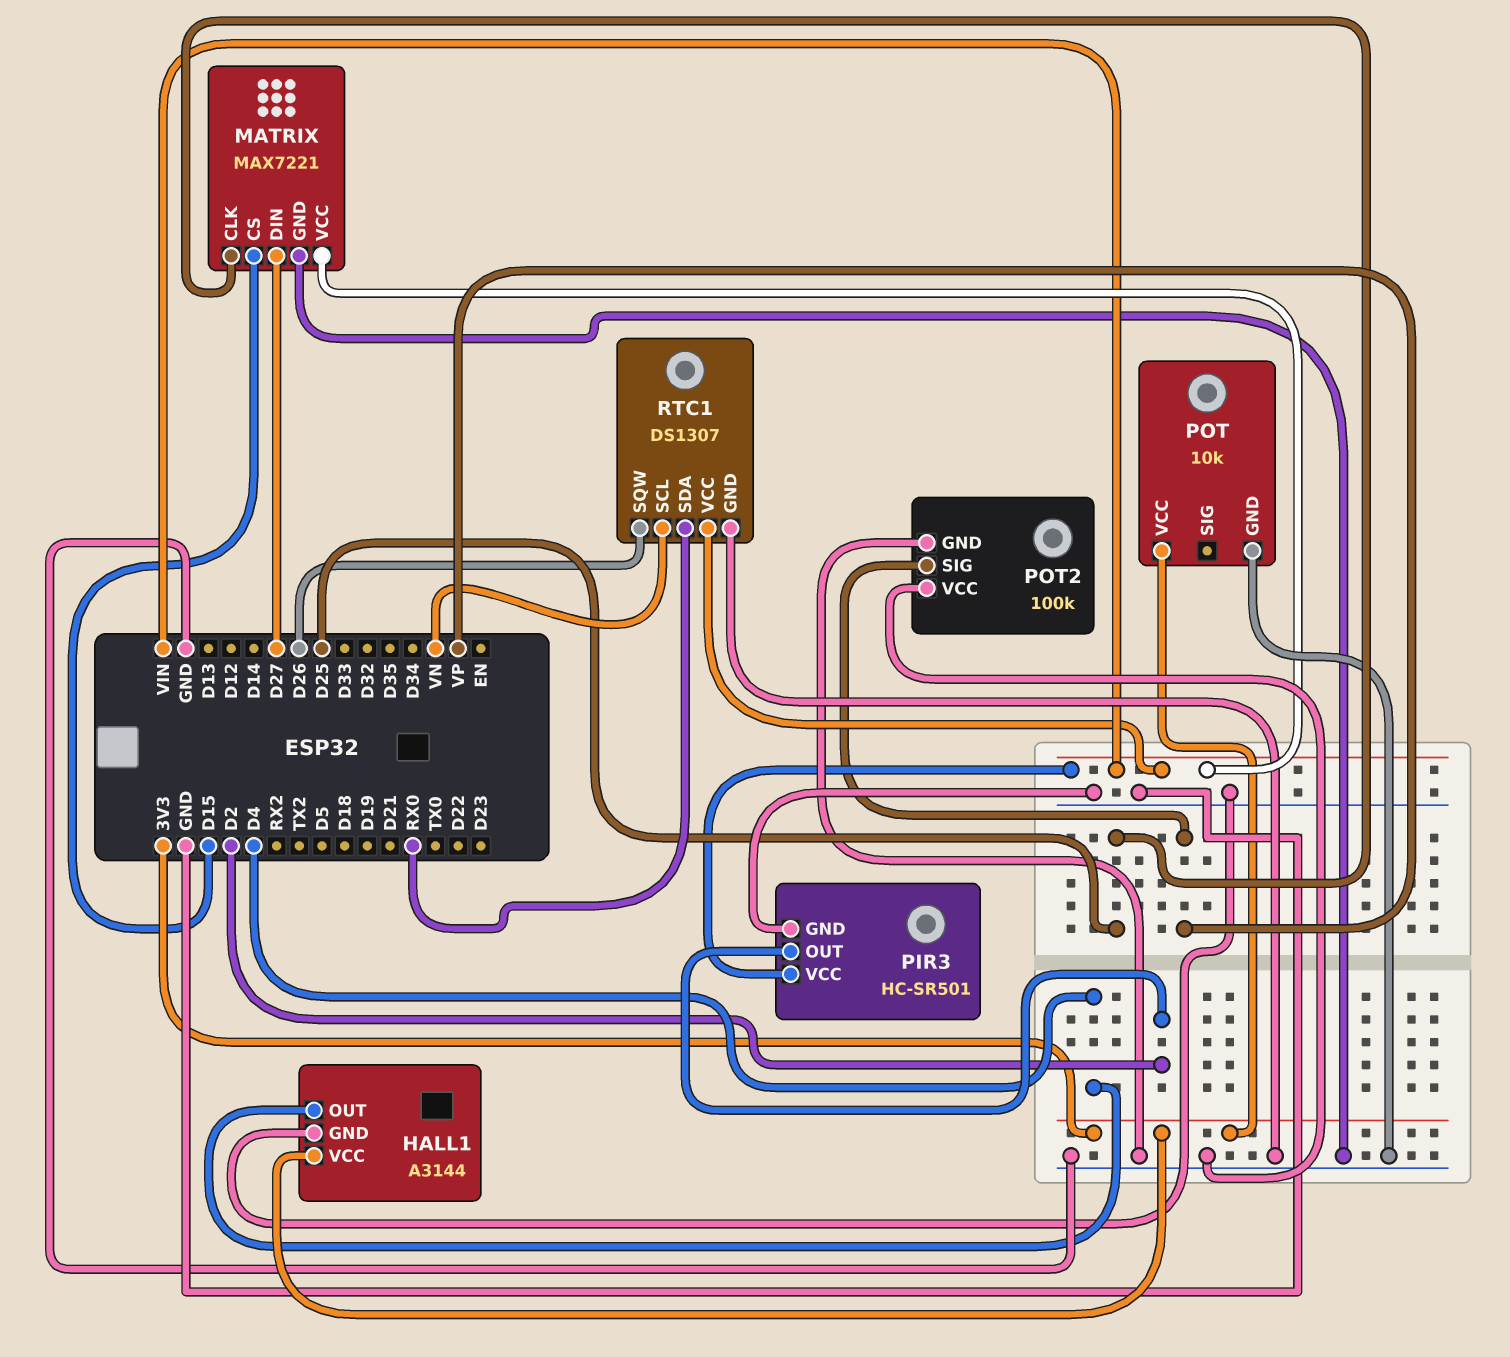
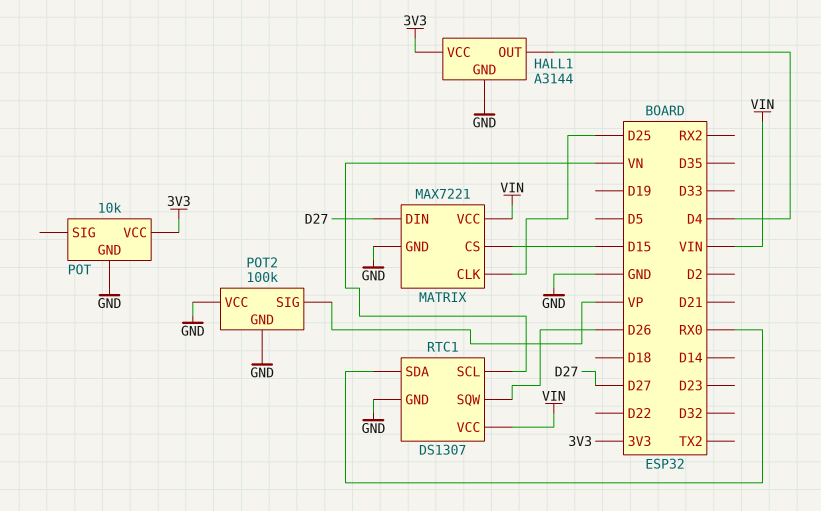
PIR3: HC-SR501 -> none
PIR3 pin GND: GND -> none
PIR3 pin OUT: D2 -> none
PIR3 pin VCC: VIN -> none

